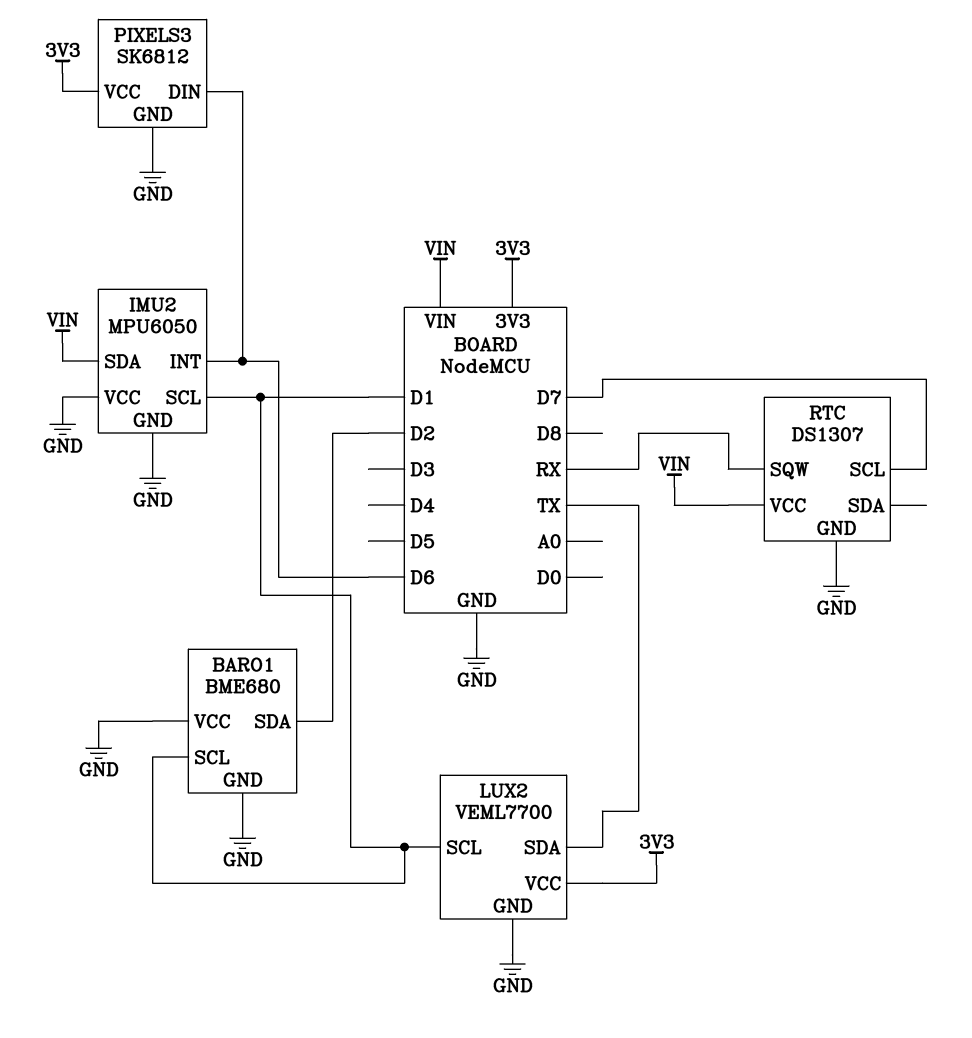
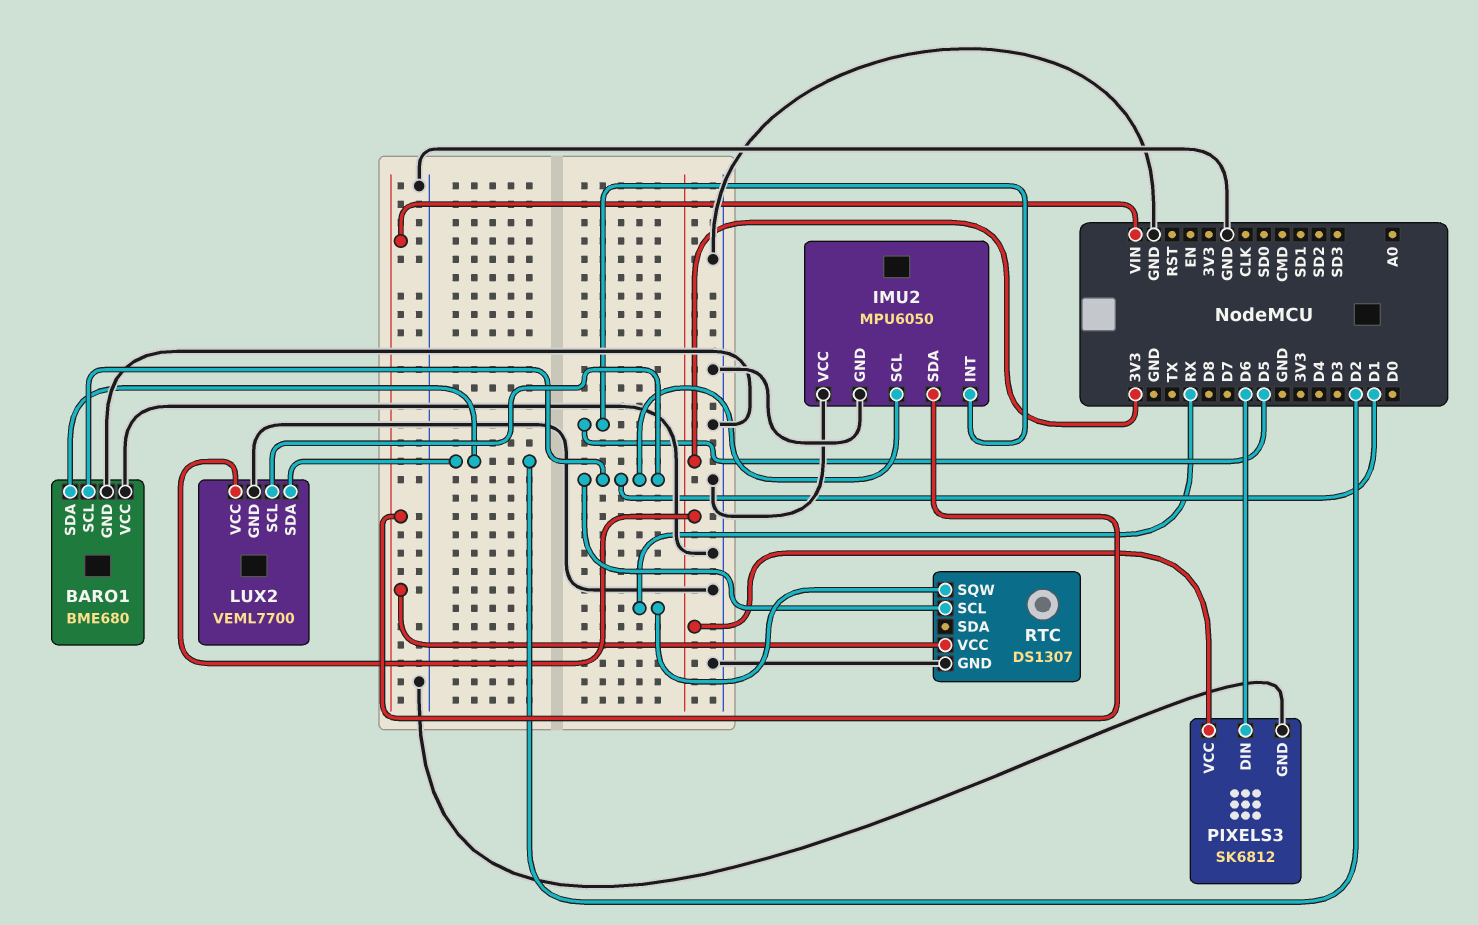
IMU2 pin INT: D6 -> D5
LUX2 pin SDA: TX -> D2
RTC pin SCL: D7 -> D1

